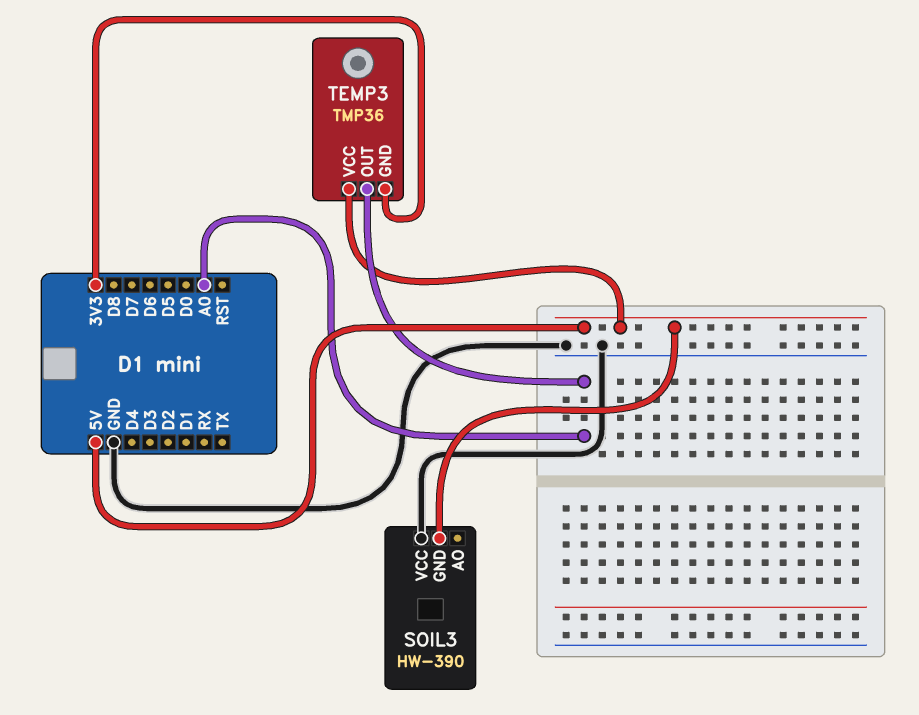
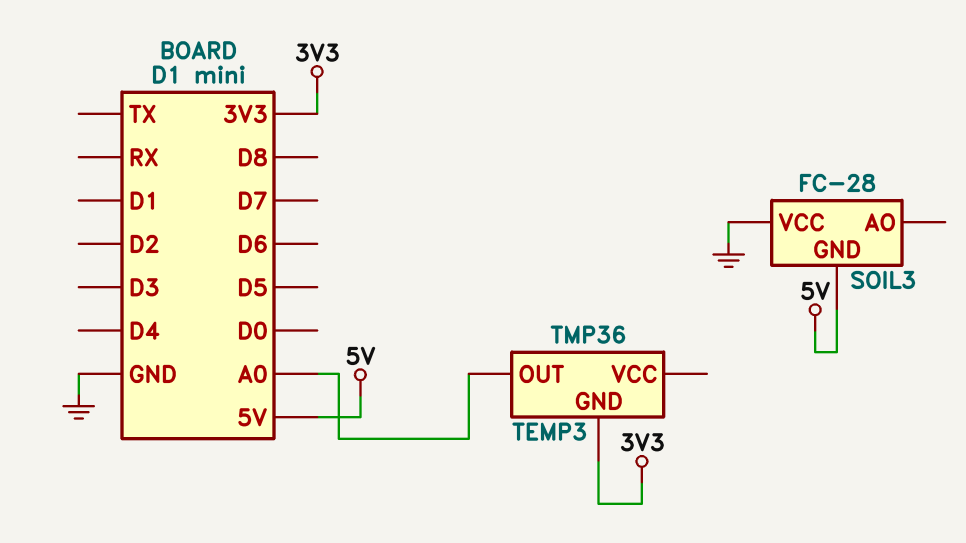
SOIL3: HW-390 -> FC-28
TEMP3 pin VCC: 5V -> none

